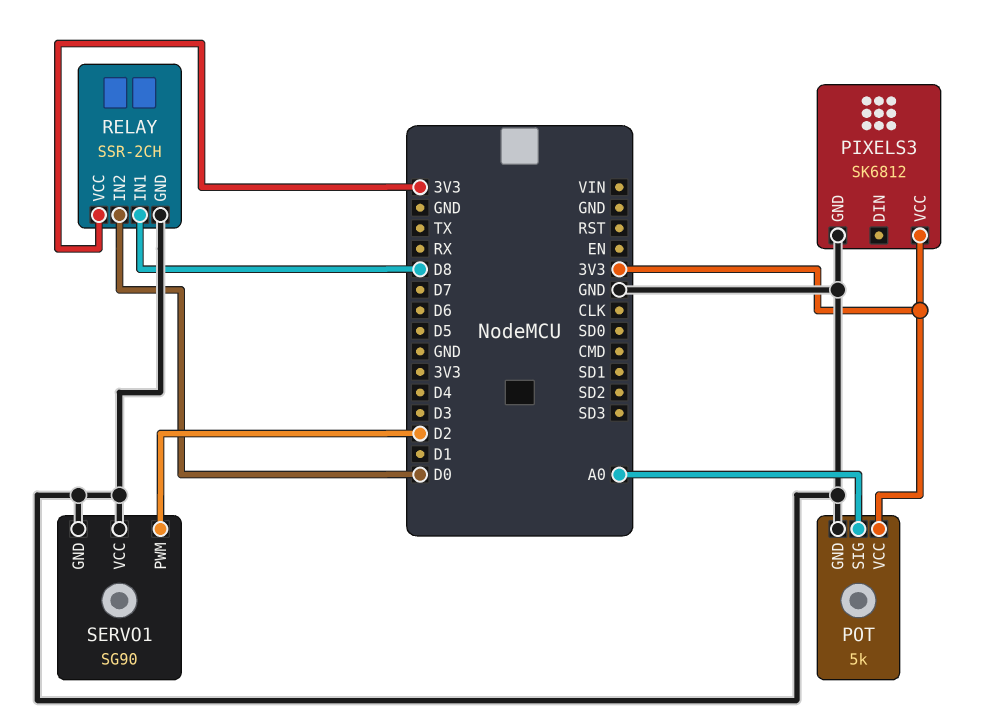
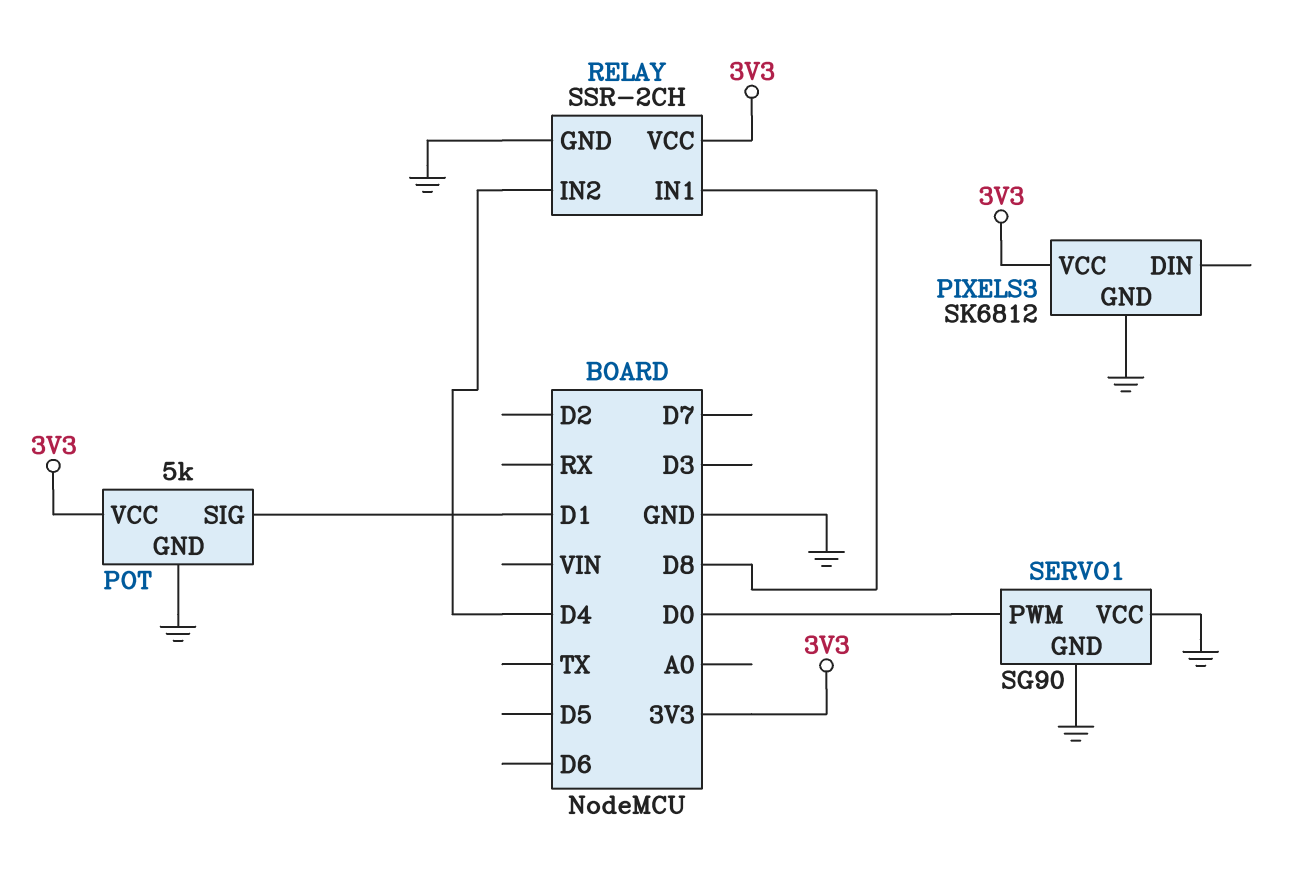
POT pin SIG: A0 -> D1
RELAY pin IN2: D0 -> D4
SERVO1 pin PWM: D2 -> D0

